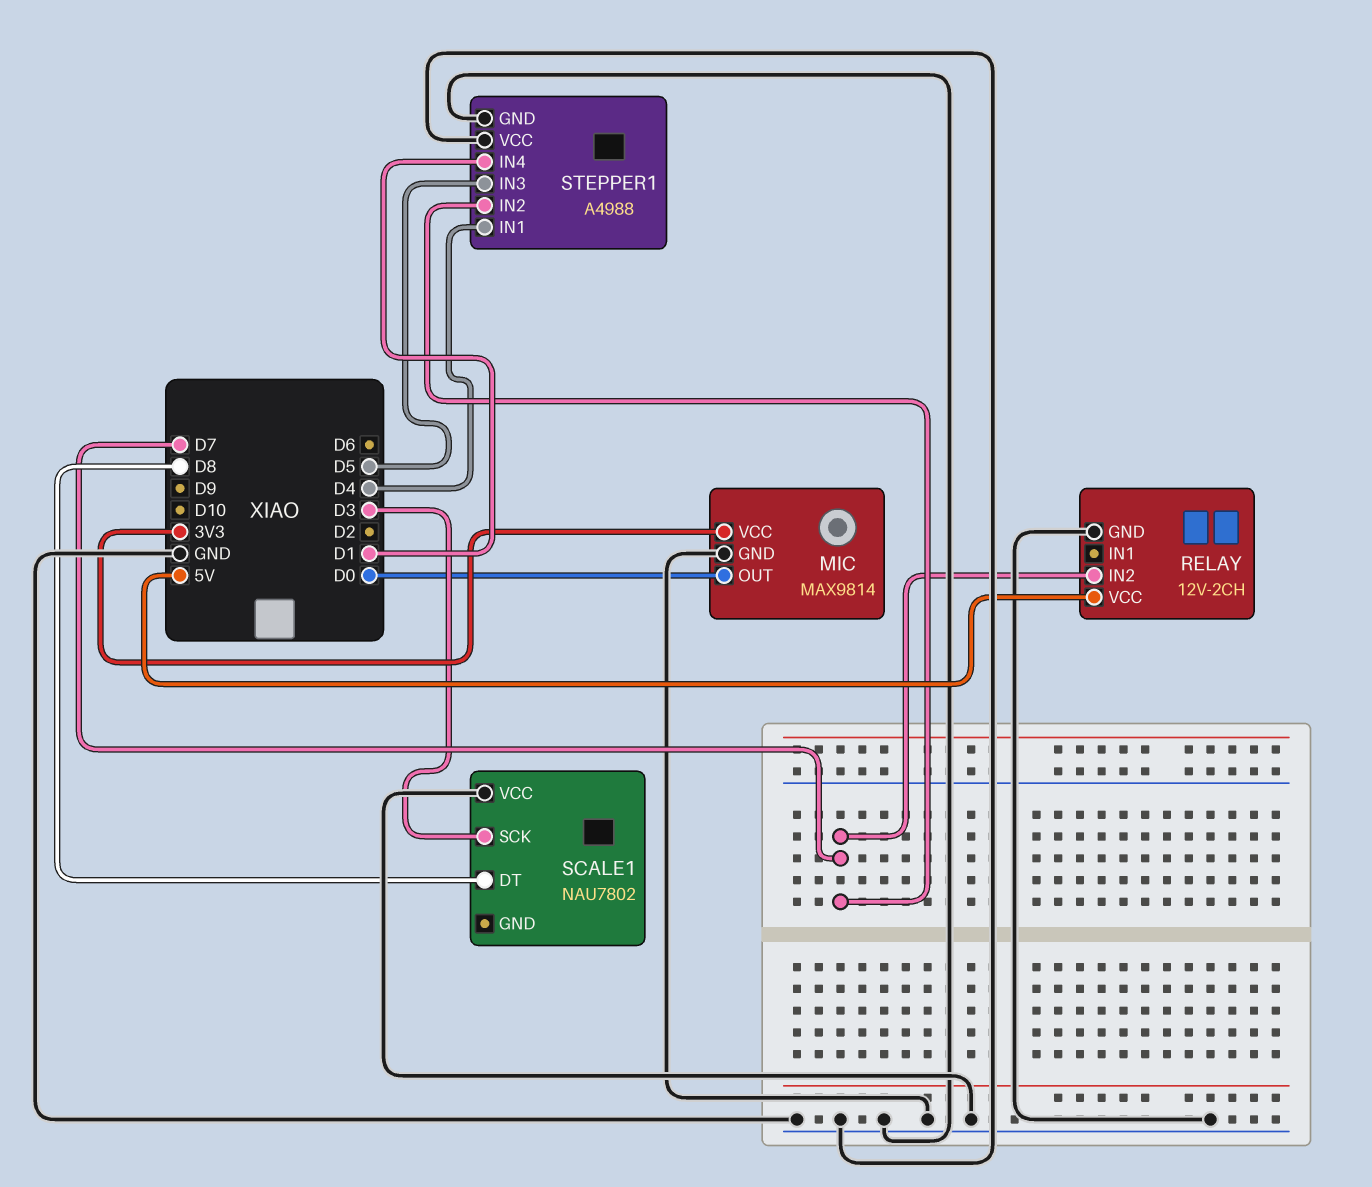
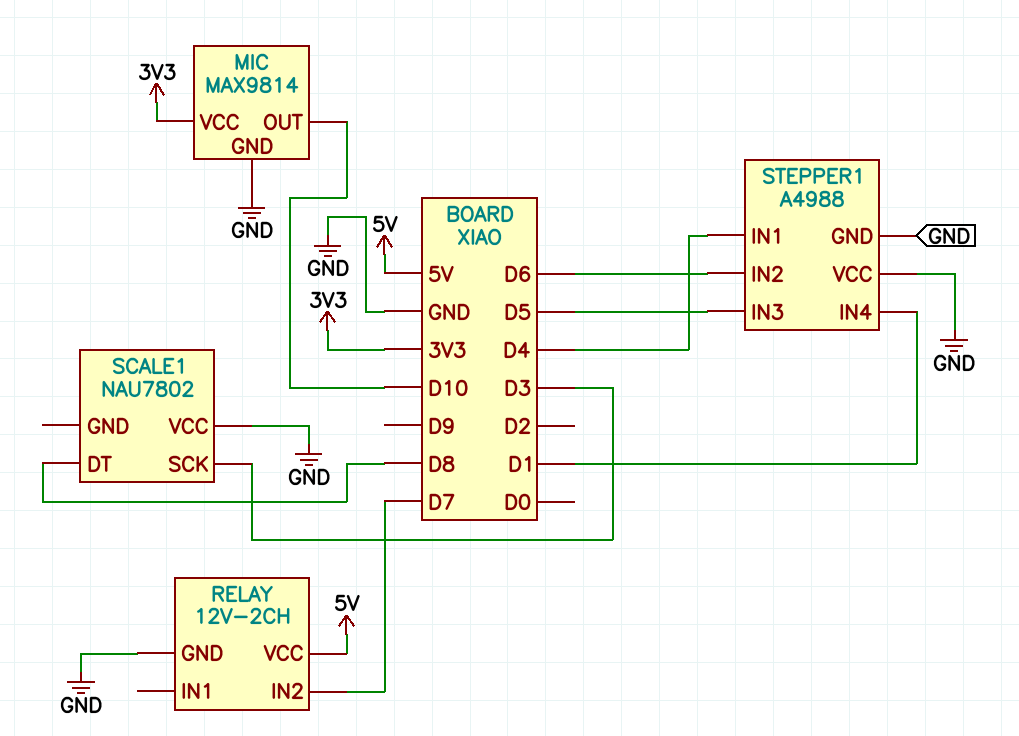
MIC pin OUT: D0 -> D10
STEPPER1 pin IN2: D7 -> D6

